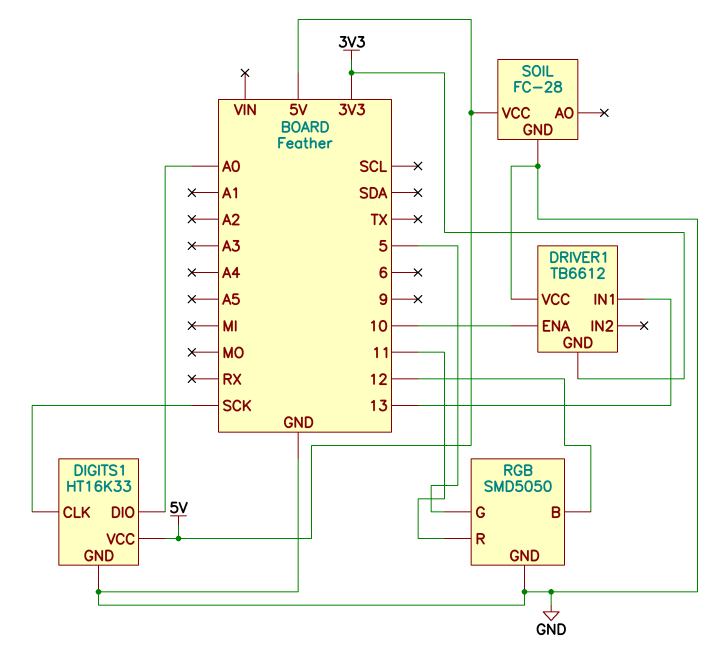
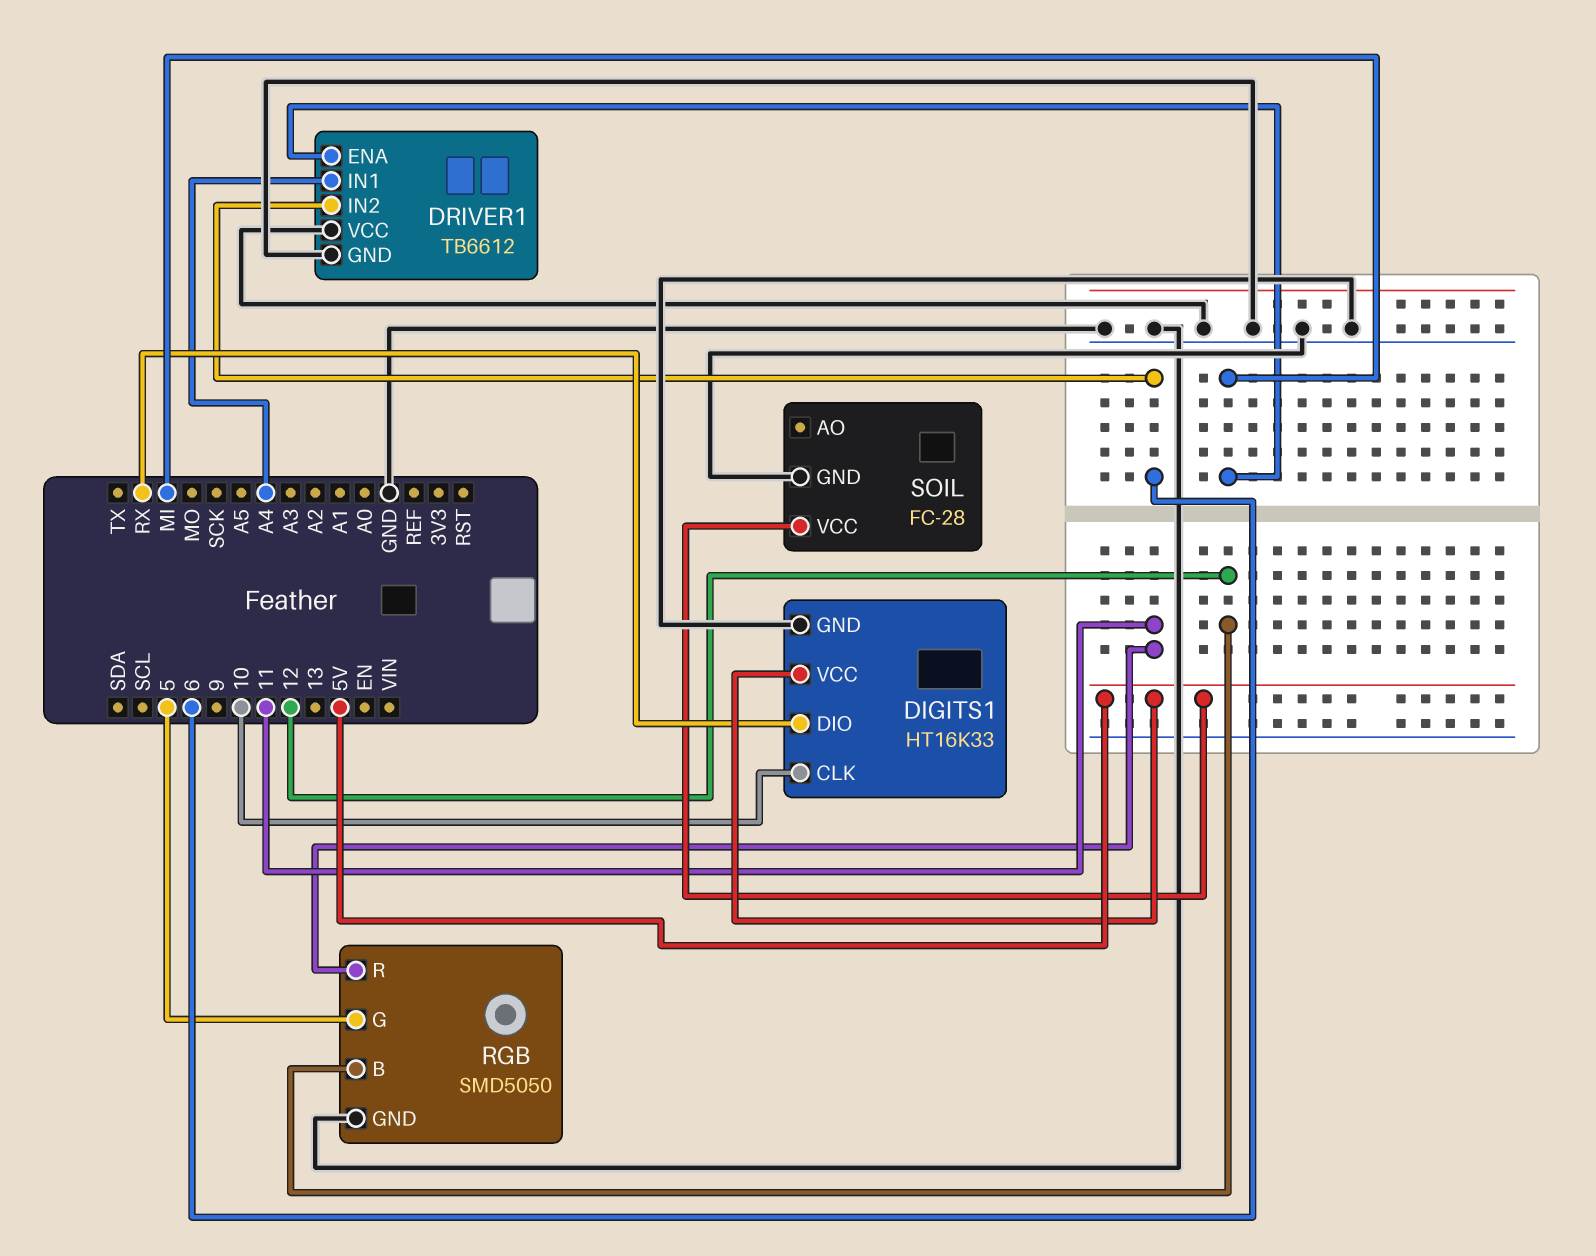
DIGITS1 pin CLK: SCK -> 10
DIGITS1 pin DIO: A0 -> RX
DRIVER1 pin ENA: 10 -> MI
DRIVER1 pin GND: 3V3 -> GND
DRIVER1 pin IN1: 13 -> A4
DRIVER1 pin IN2: none -> 6

